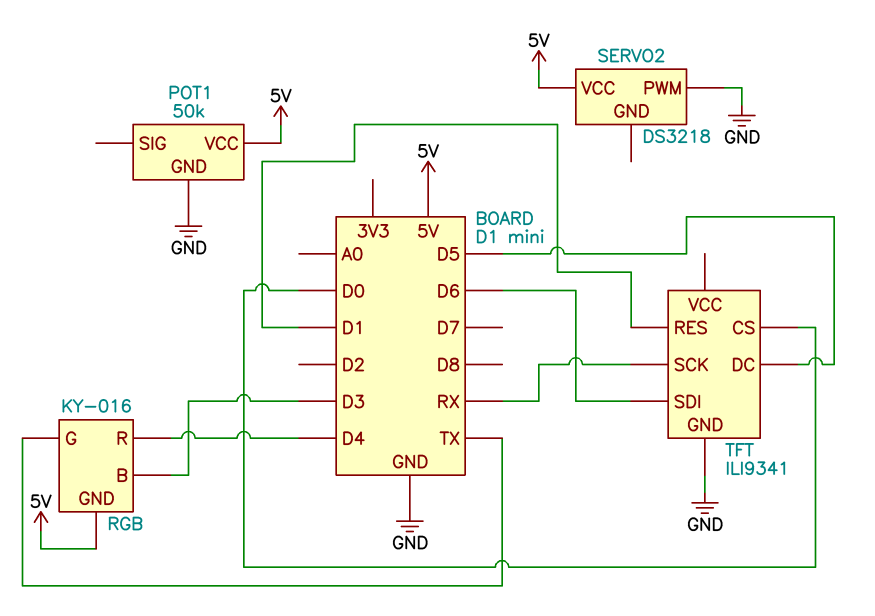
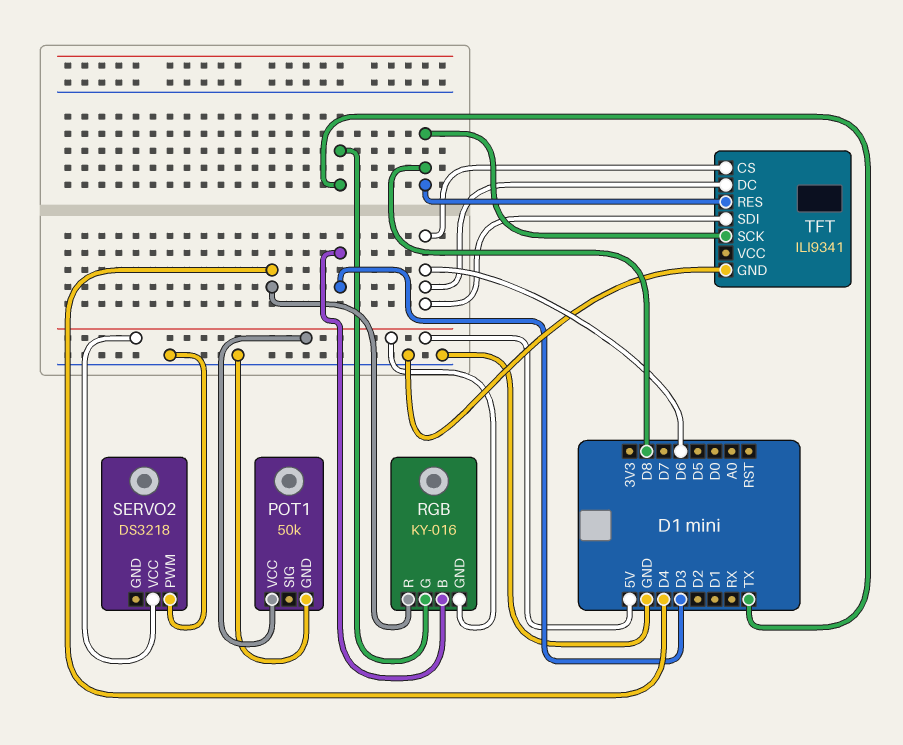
TFT pin CS: D0 -> D6
TFT pin DC: D5 -> D6
TFT pin RES: D1 -> D8
TFT pin SCK: RX -> D8

